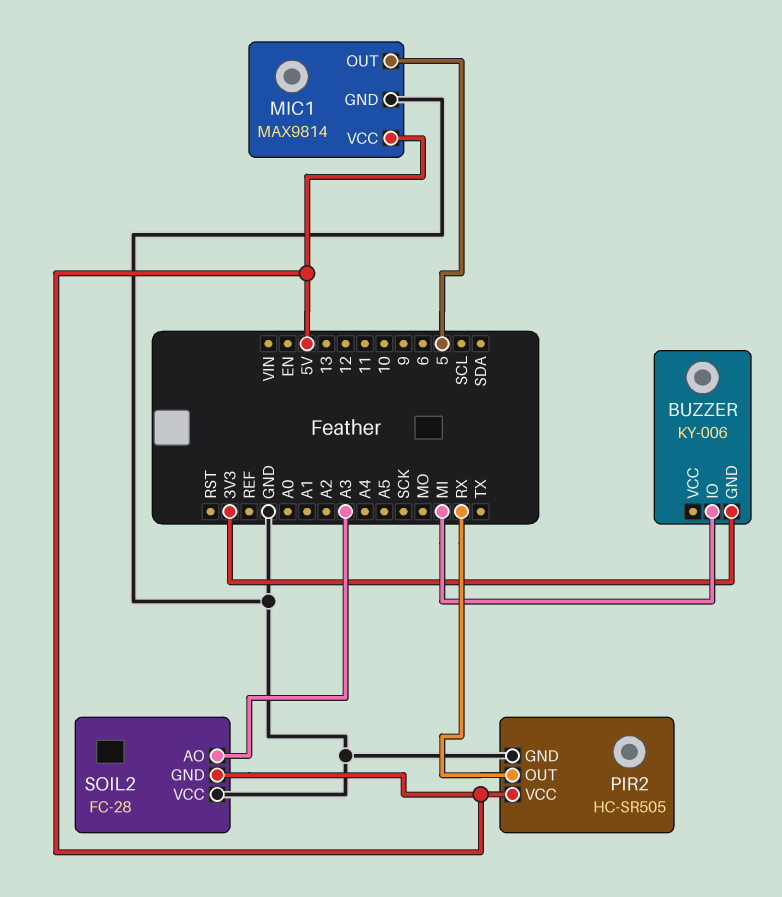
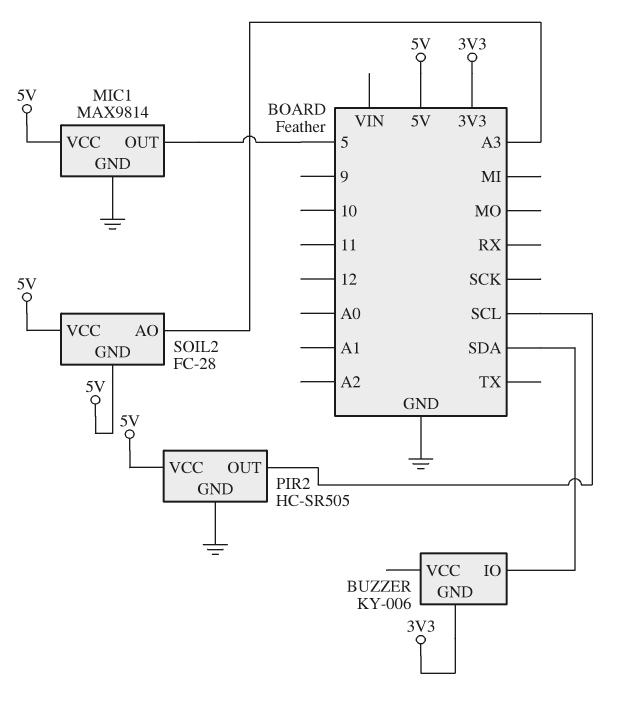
BUZZER pin IO: MI -> SDA
PIR2 pin OUT: RX -> SCL
SOIL2 pin VCC: GND -> 5V

